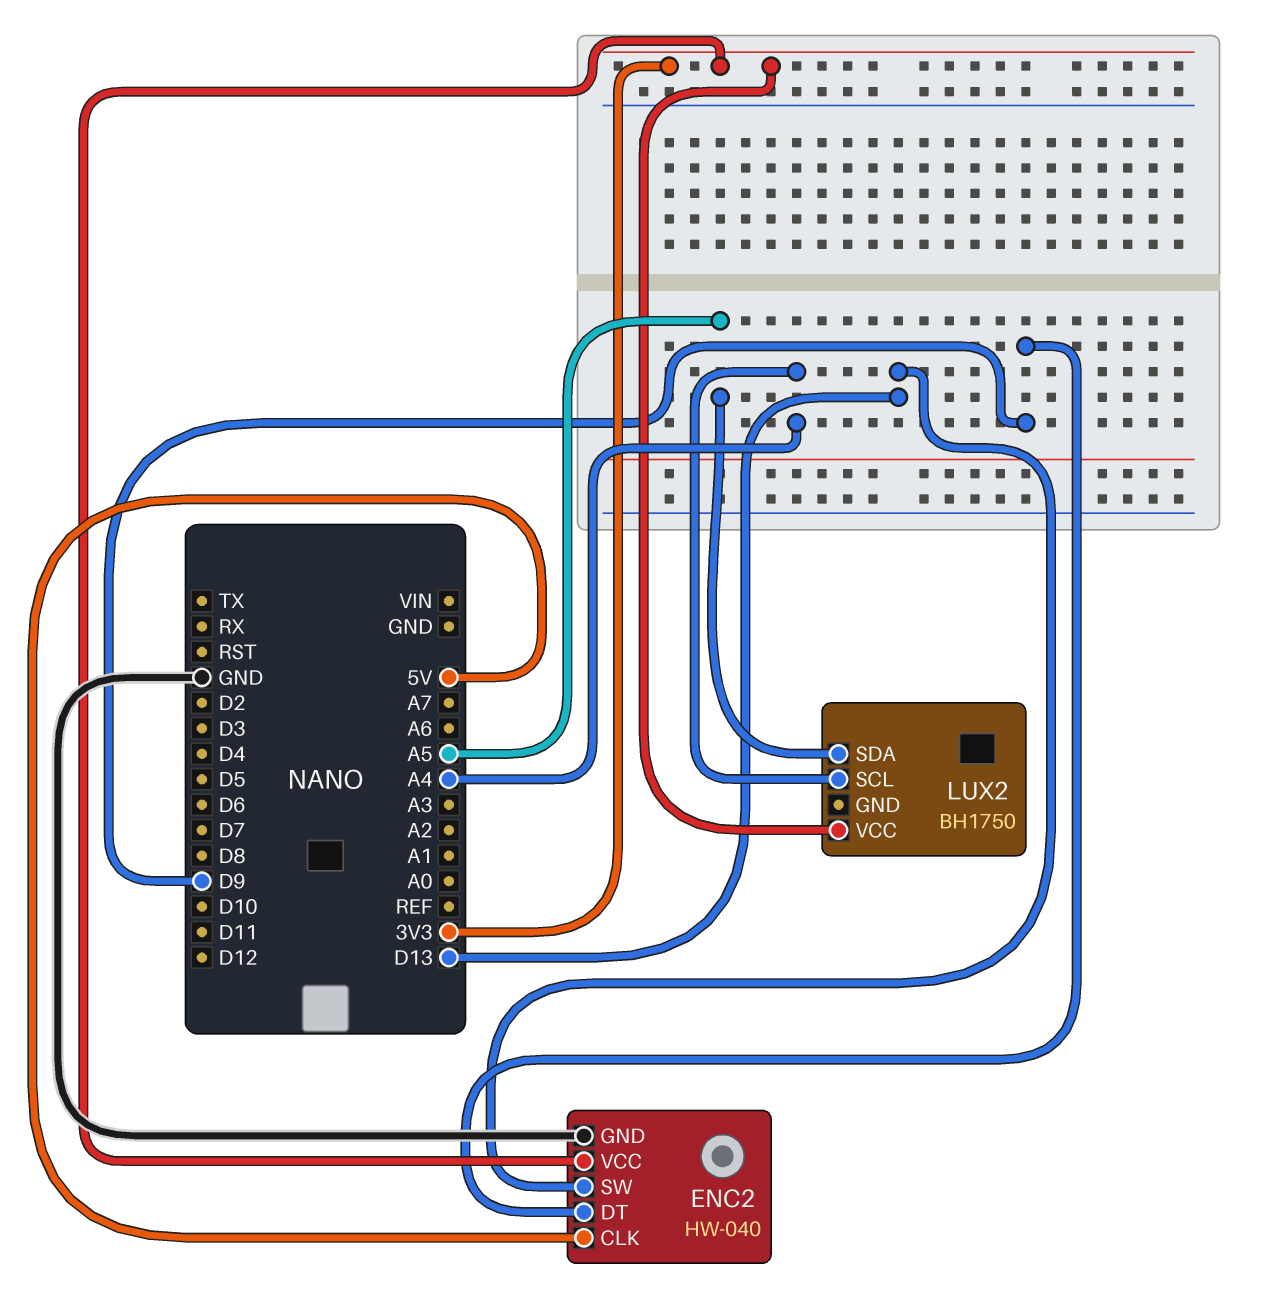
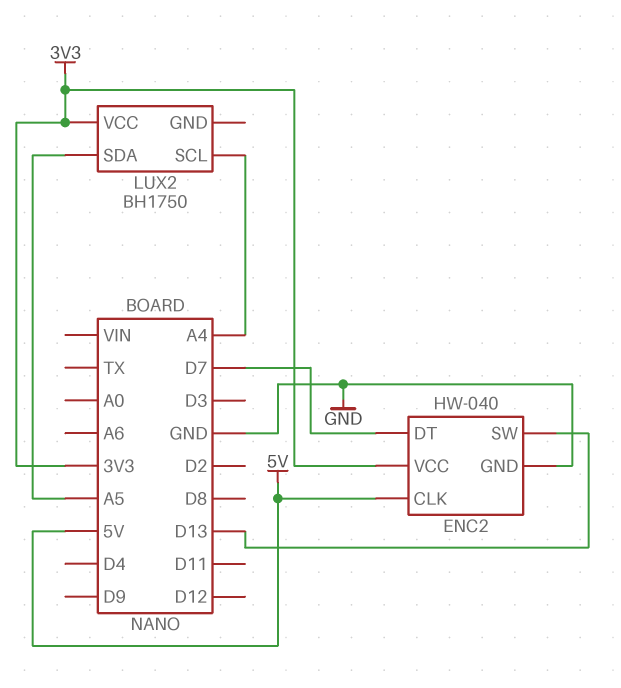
ENC2 pin DT: D9 -> D7

